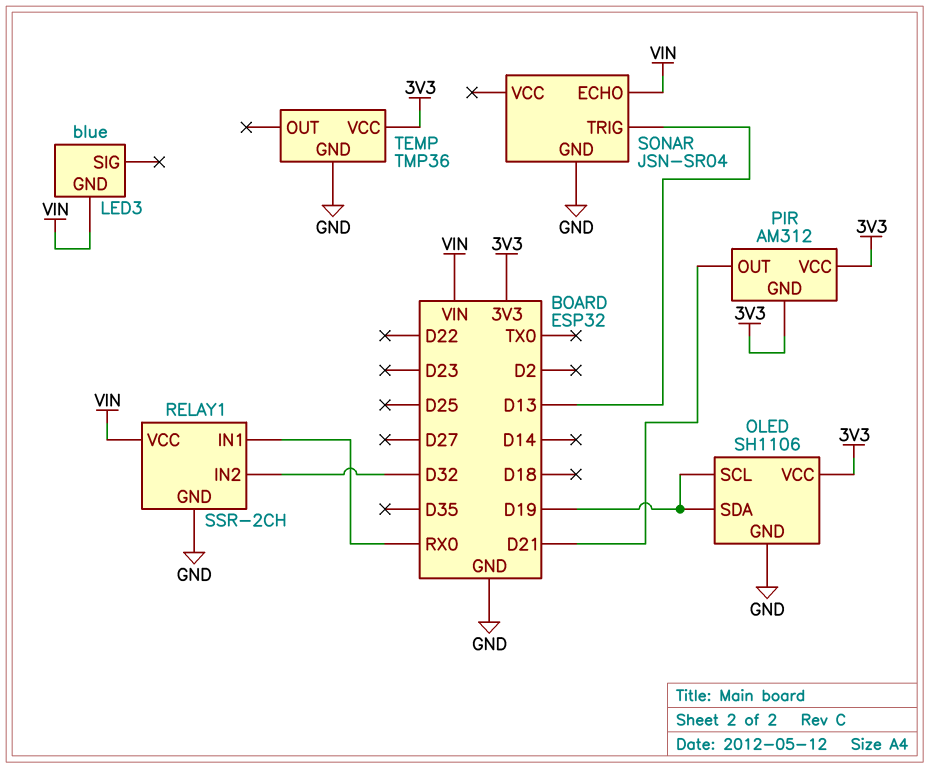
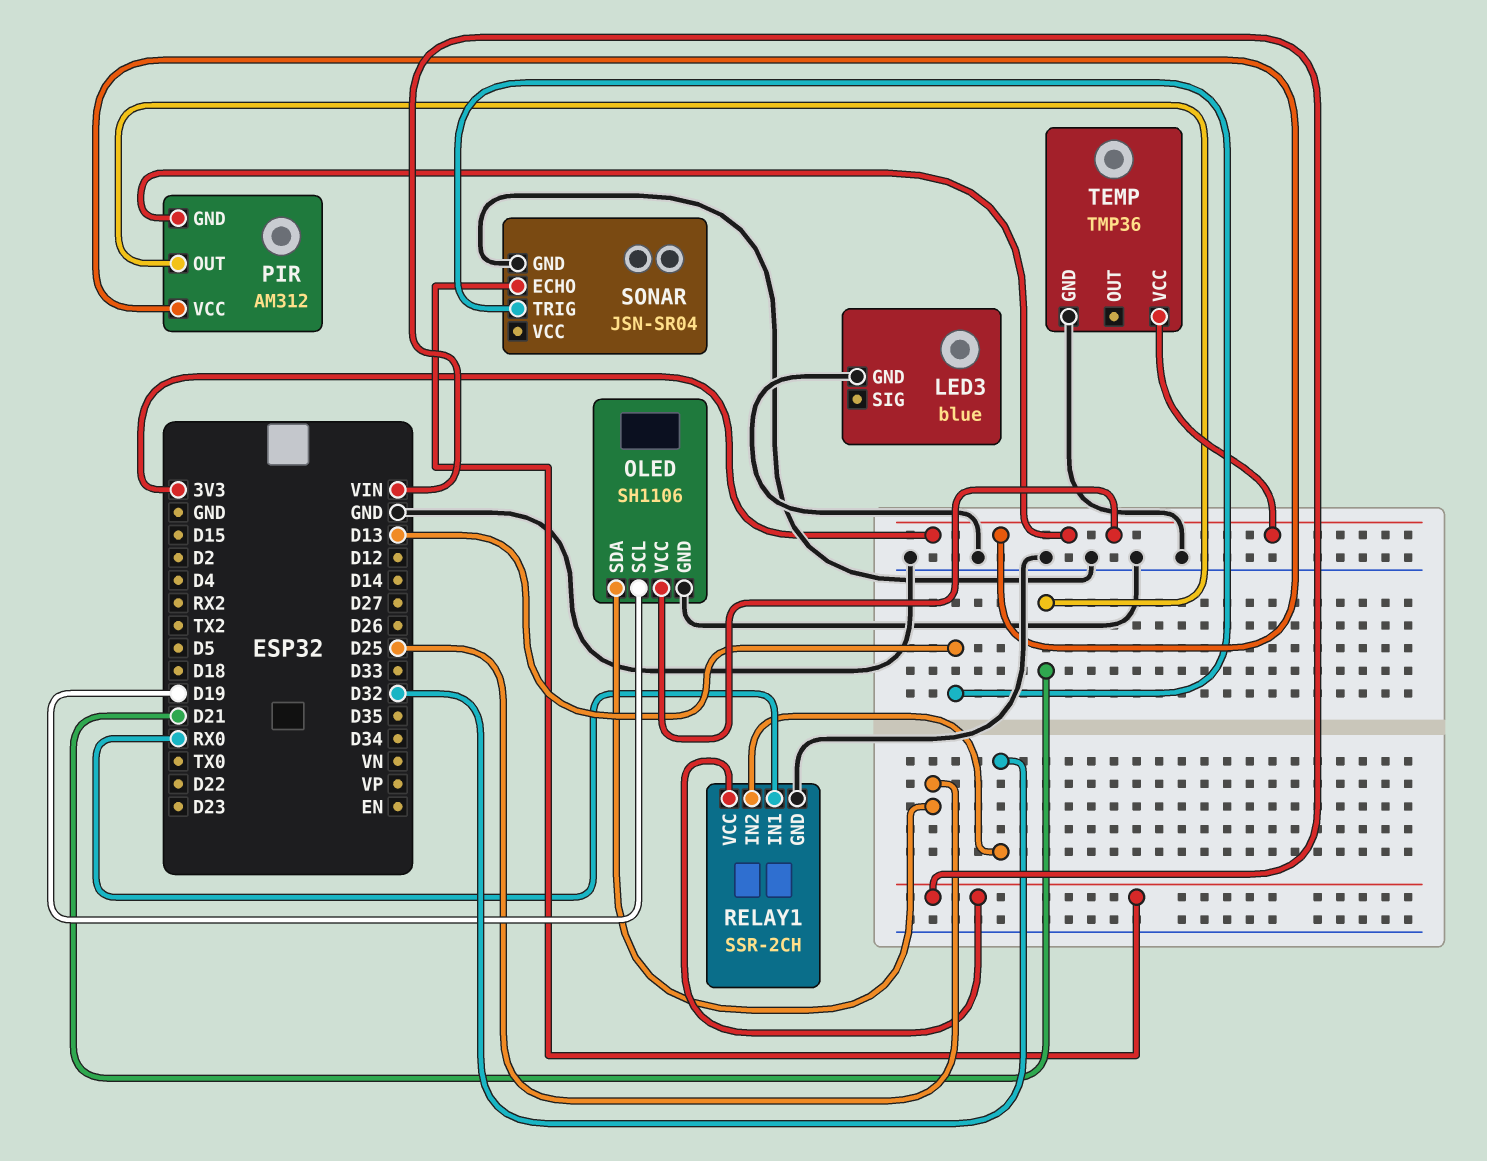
LED3 pin GND: VIN -> GND
OLED pin SDA: D19 -> D25

